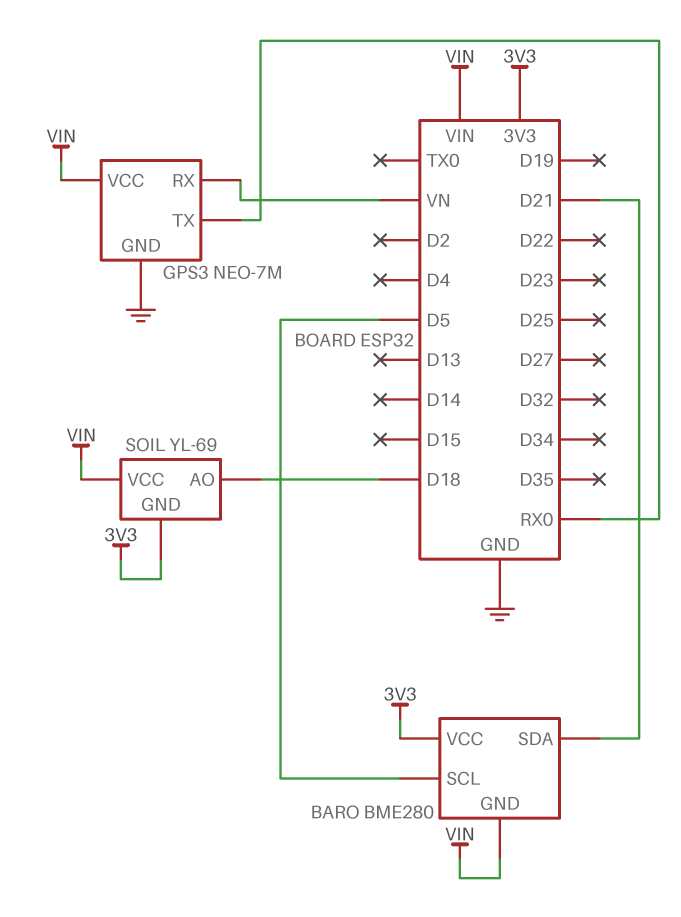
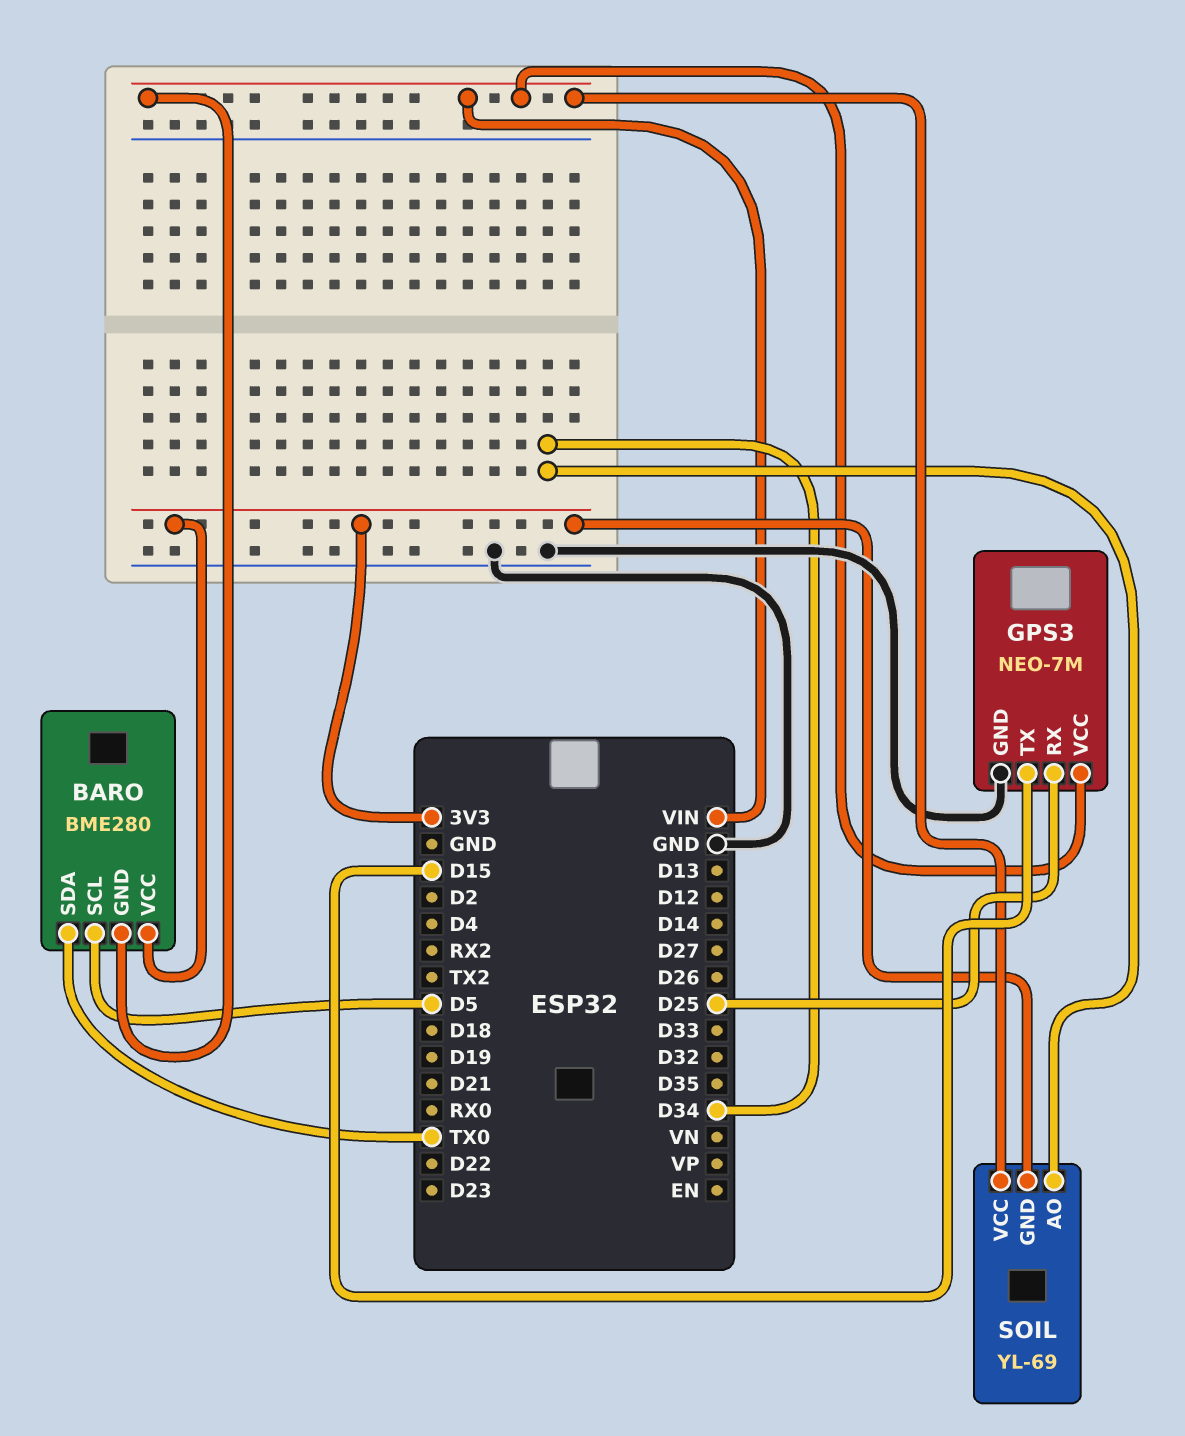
BARO pin SDA: D21 -> TX0
GPS3 pin RX: VN -> D25
GPS3 pin TX: RX0 -> D15
SOIL pin AO: D18 -> D34

